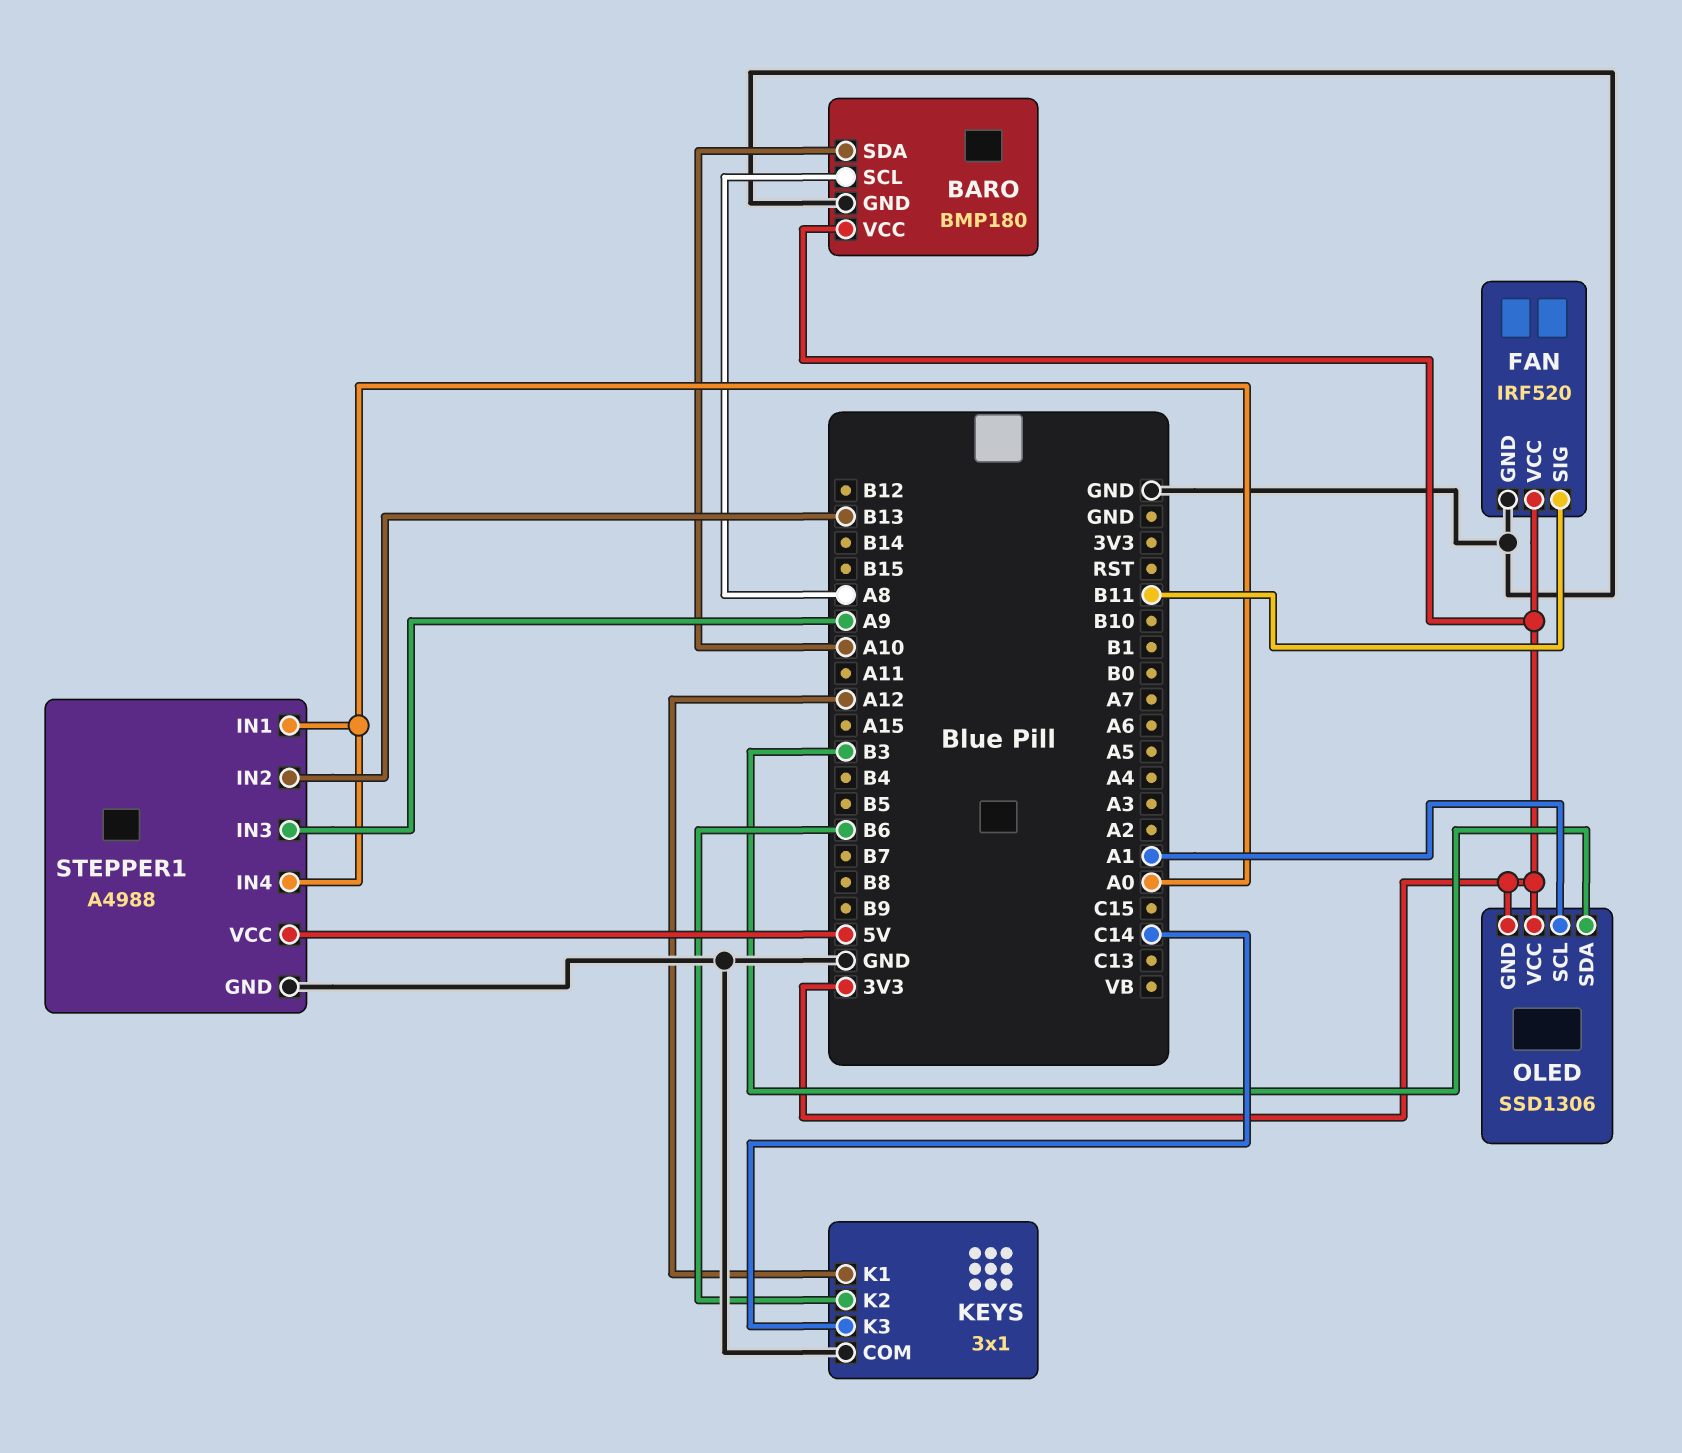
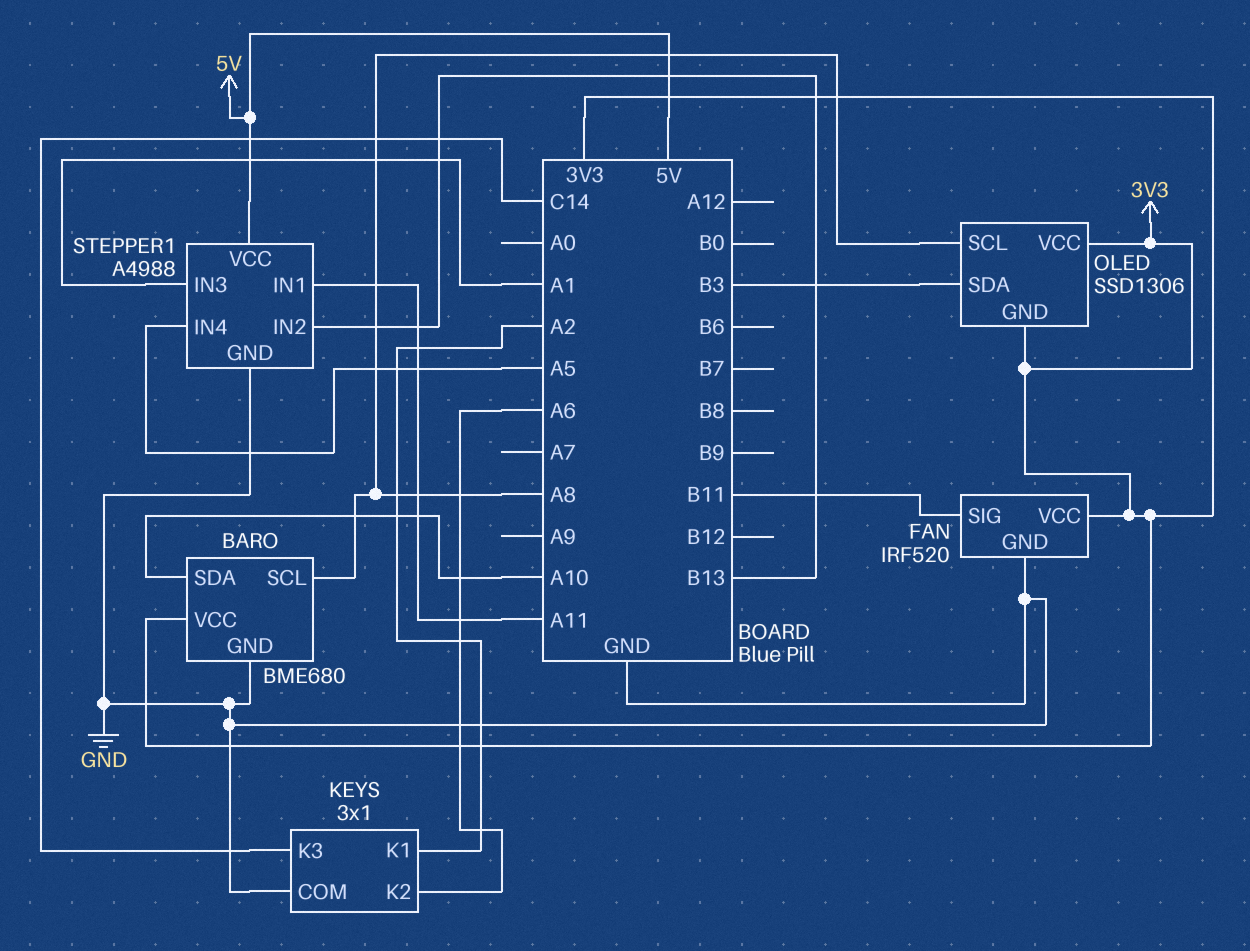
BARO: BMP180 -> BME680
KEYS pin K1: A12 -> A2
KEYS pin K2: B6 -> A6
OLED pin SCL: A1 -> A8
STEPPER1 pin IN1: A0 -> A11
STEPPER1 pin IN3: A9 -> A1
STEPPER1 pin IN4: A0 -> A5

